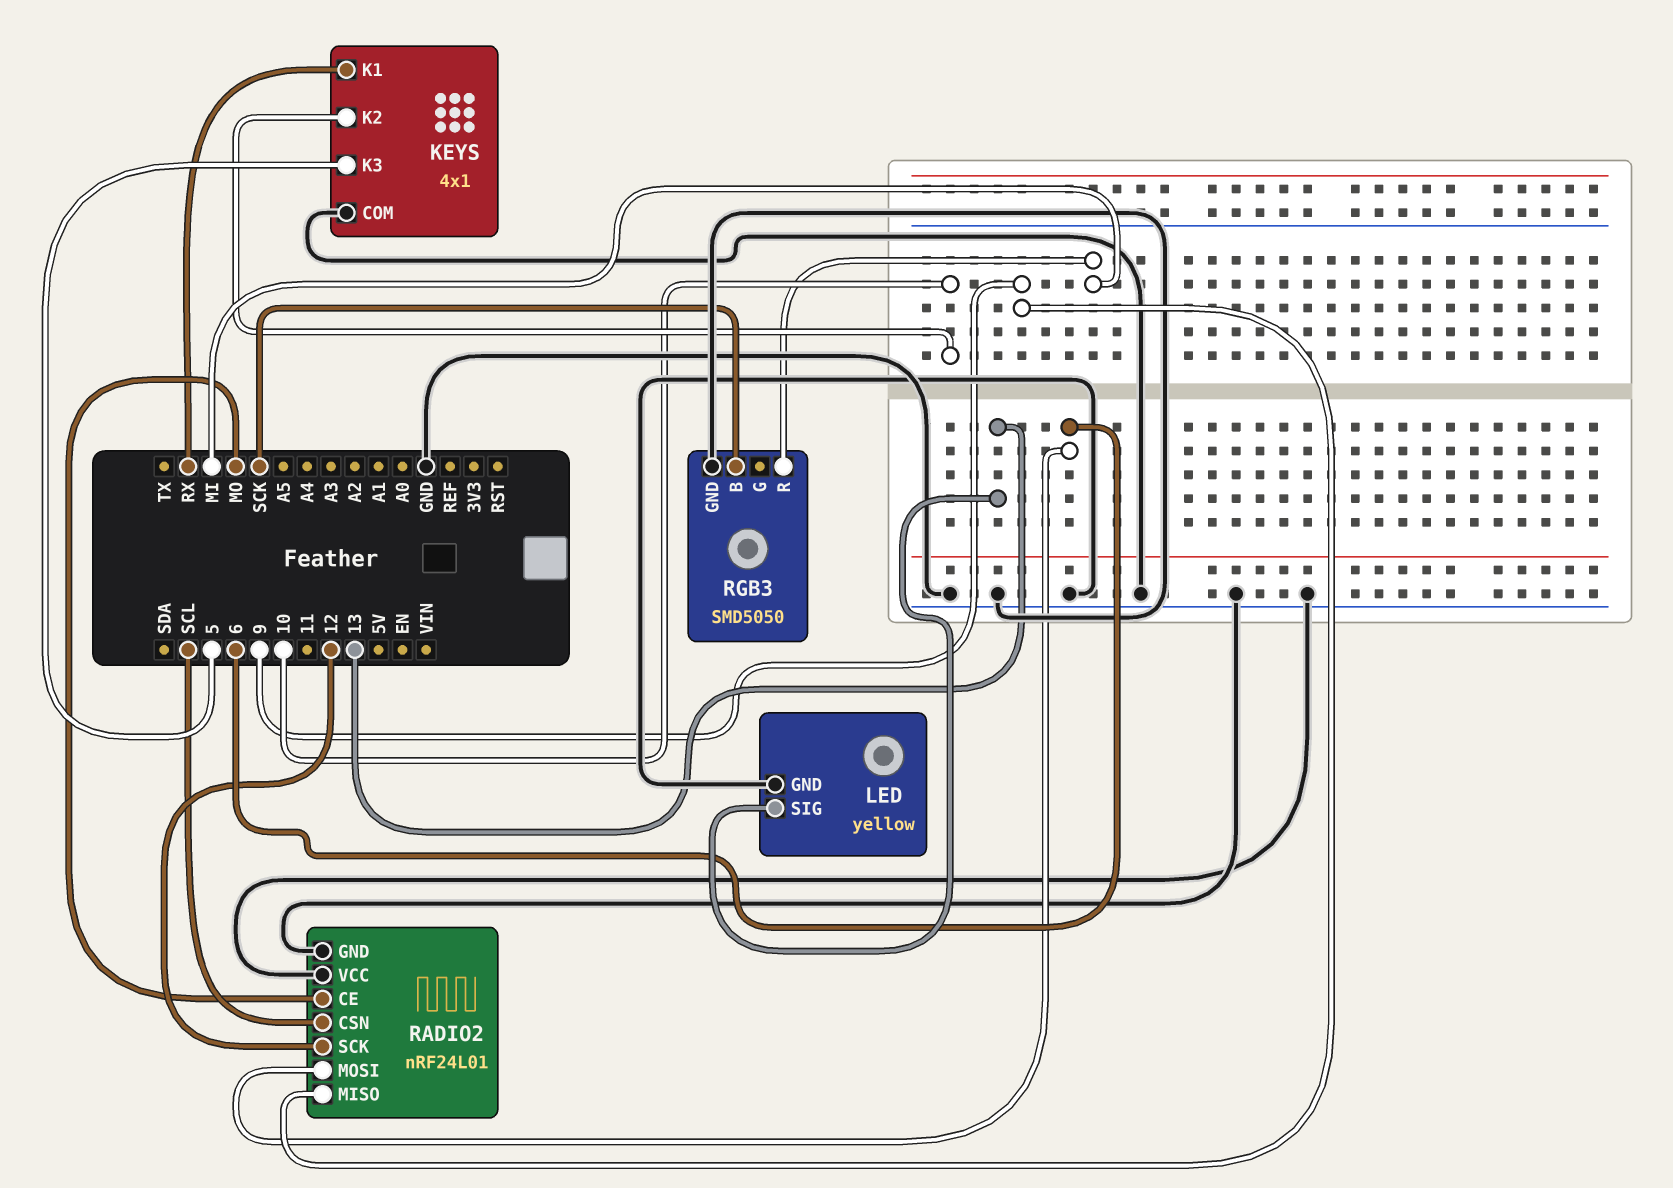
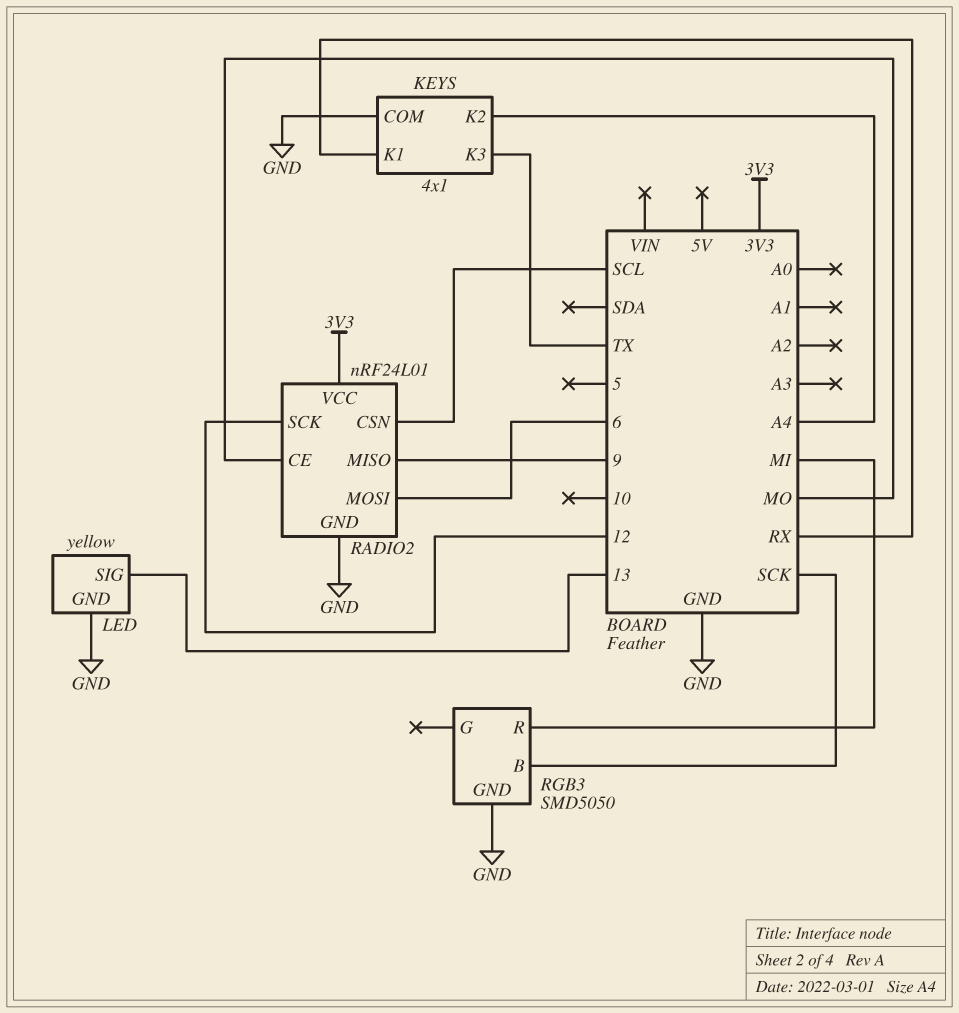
KEYS pin K2: 10 -> A4
KEYS pin K3: 5 -> TX
RADIO2 pin VCC: GND -> 3V3

